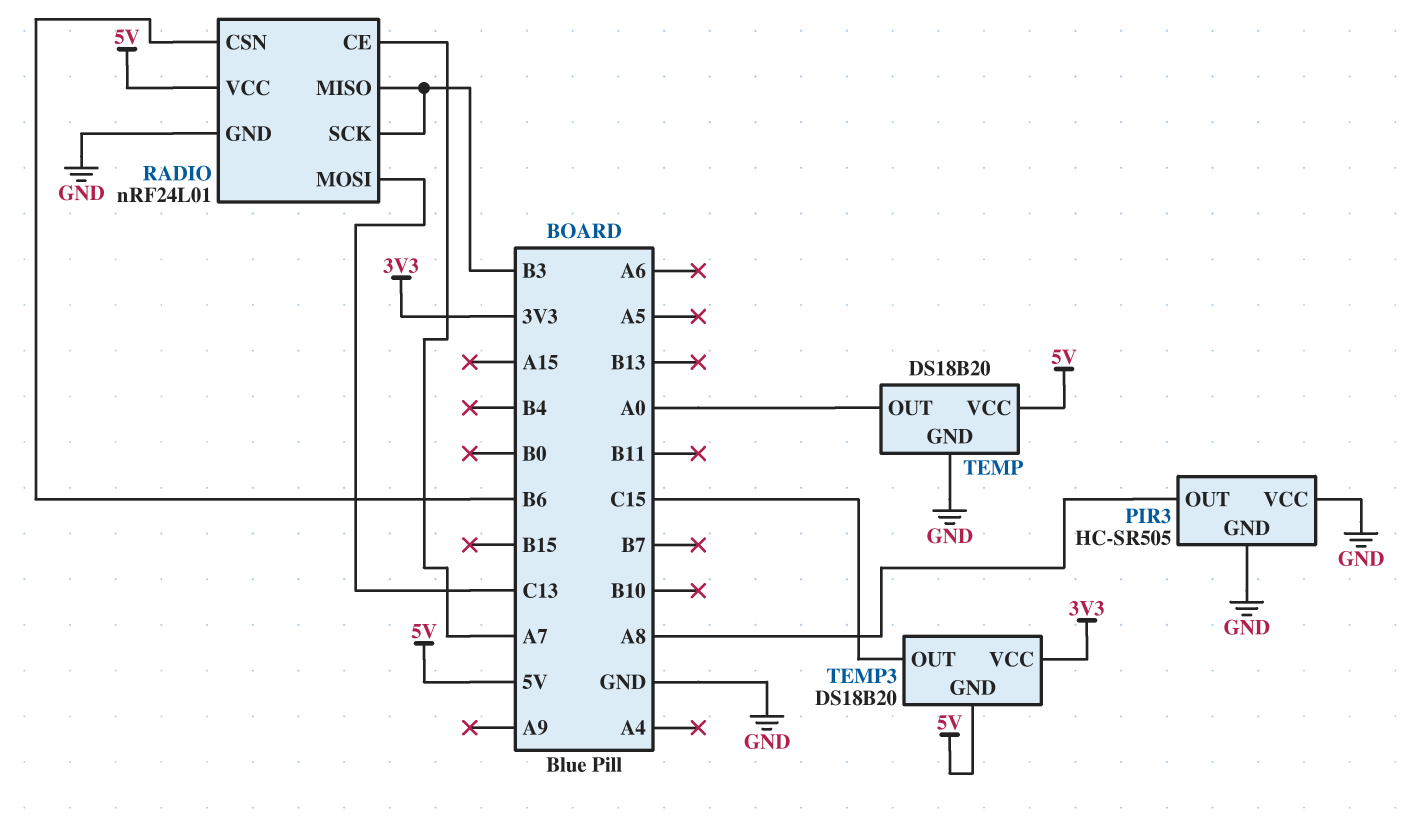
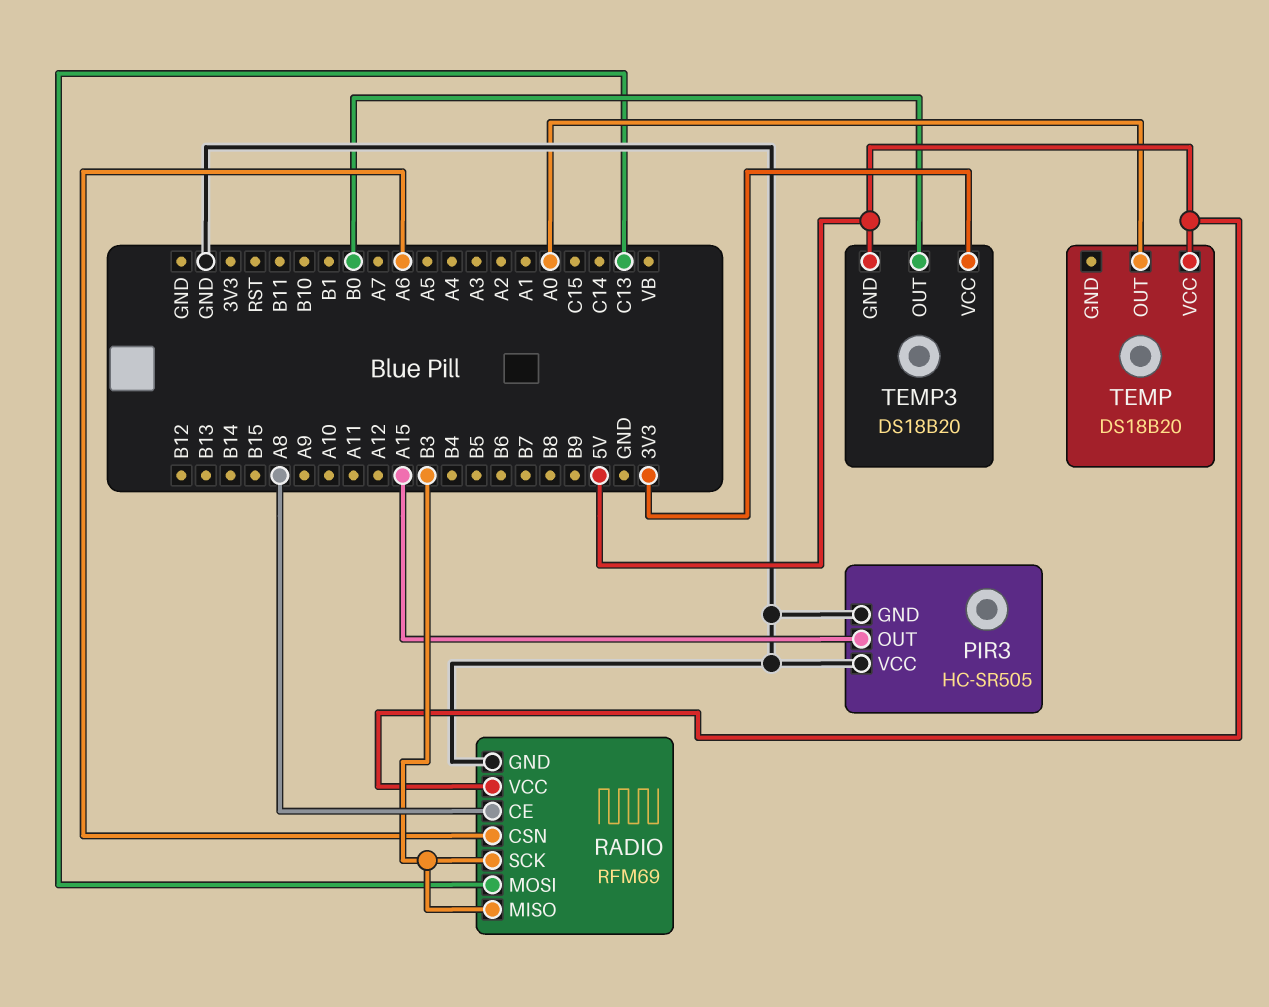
PIR3 pin OUT: A8 -> A15
RADIO: nRF24L01 -> RFM69
RADIO pin CE: A7 -> A8
RADIO pin CSN: B6 -> A6
TEMP pin GND: GND -> none
TEMP3 pin OUT: C15 -> B0

